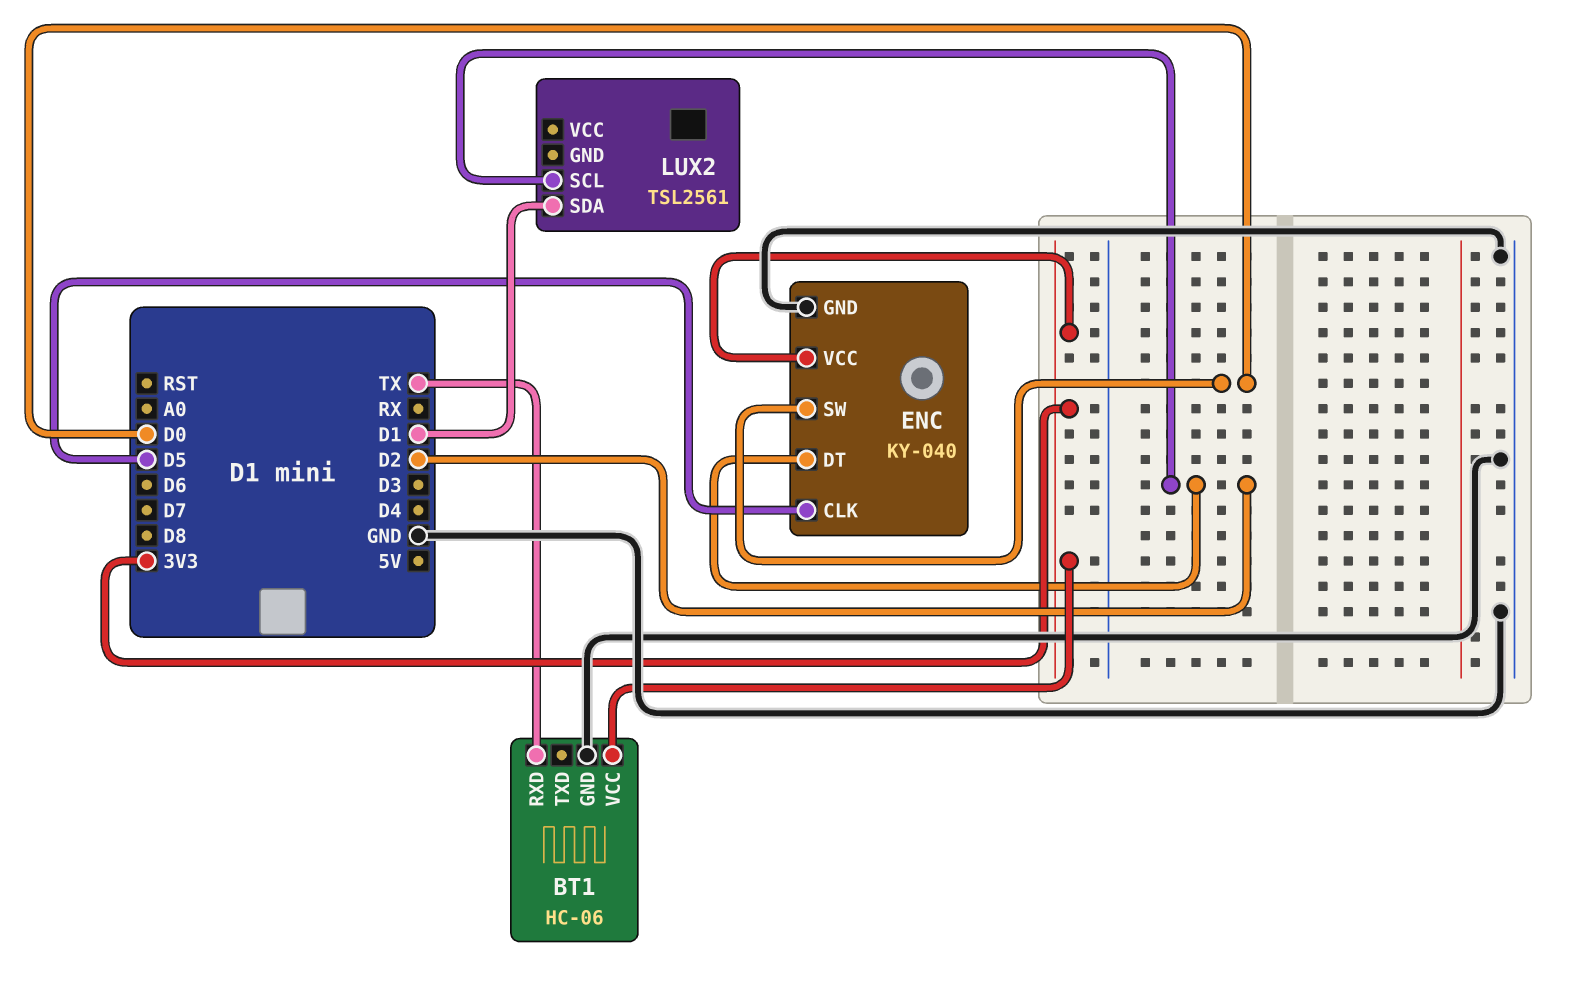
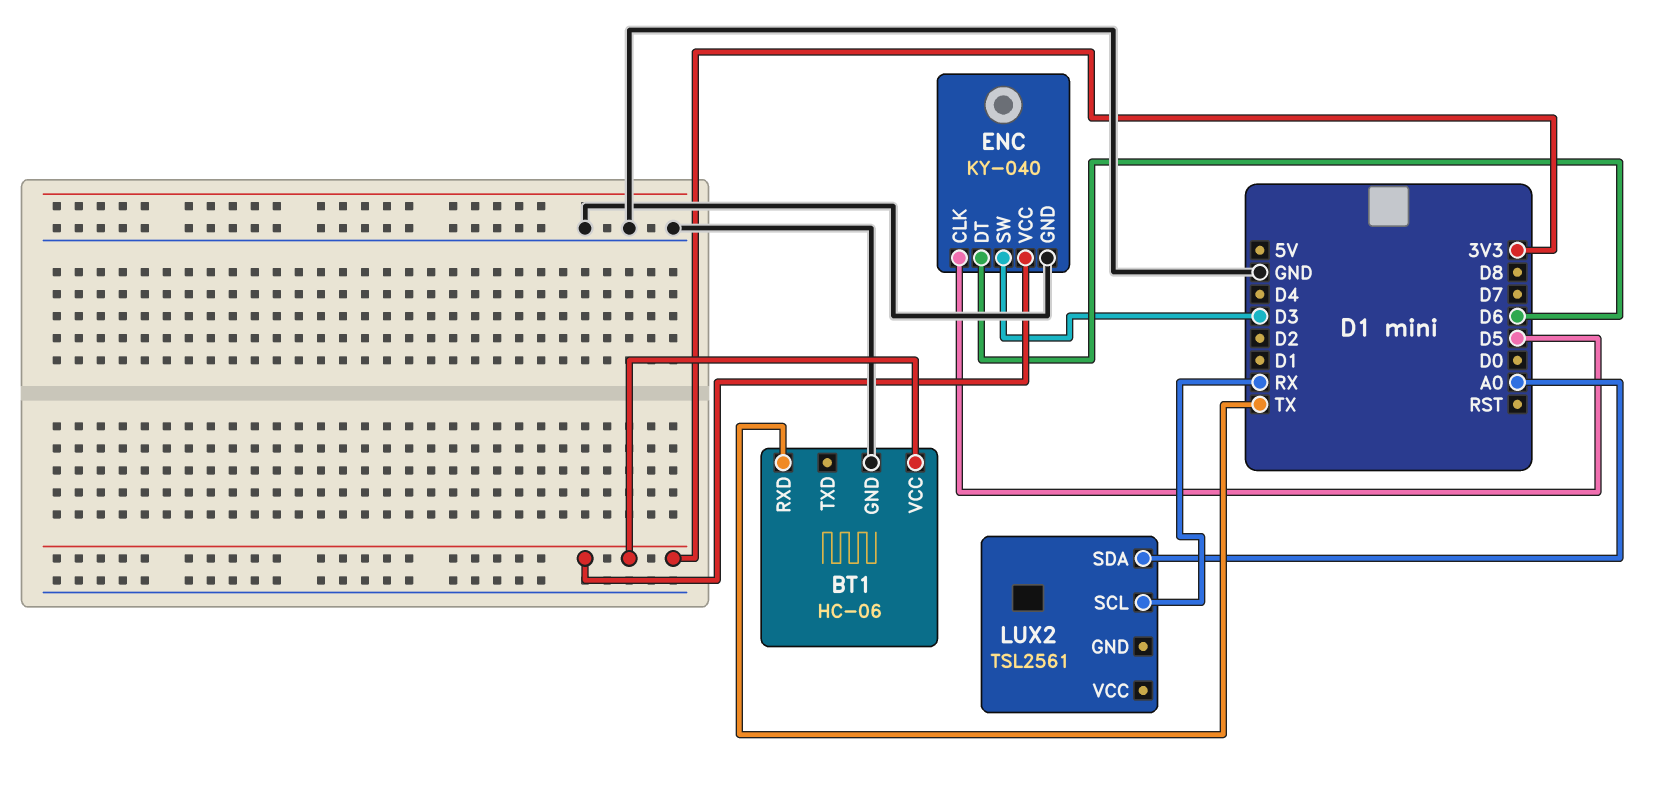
ENC pin DT: D2 -> D6
ENC pin SW: D0 -> D3
LUX2 pin SCL: D2 -> RX
LUX2 pin SDA: D1 -> A0

